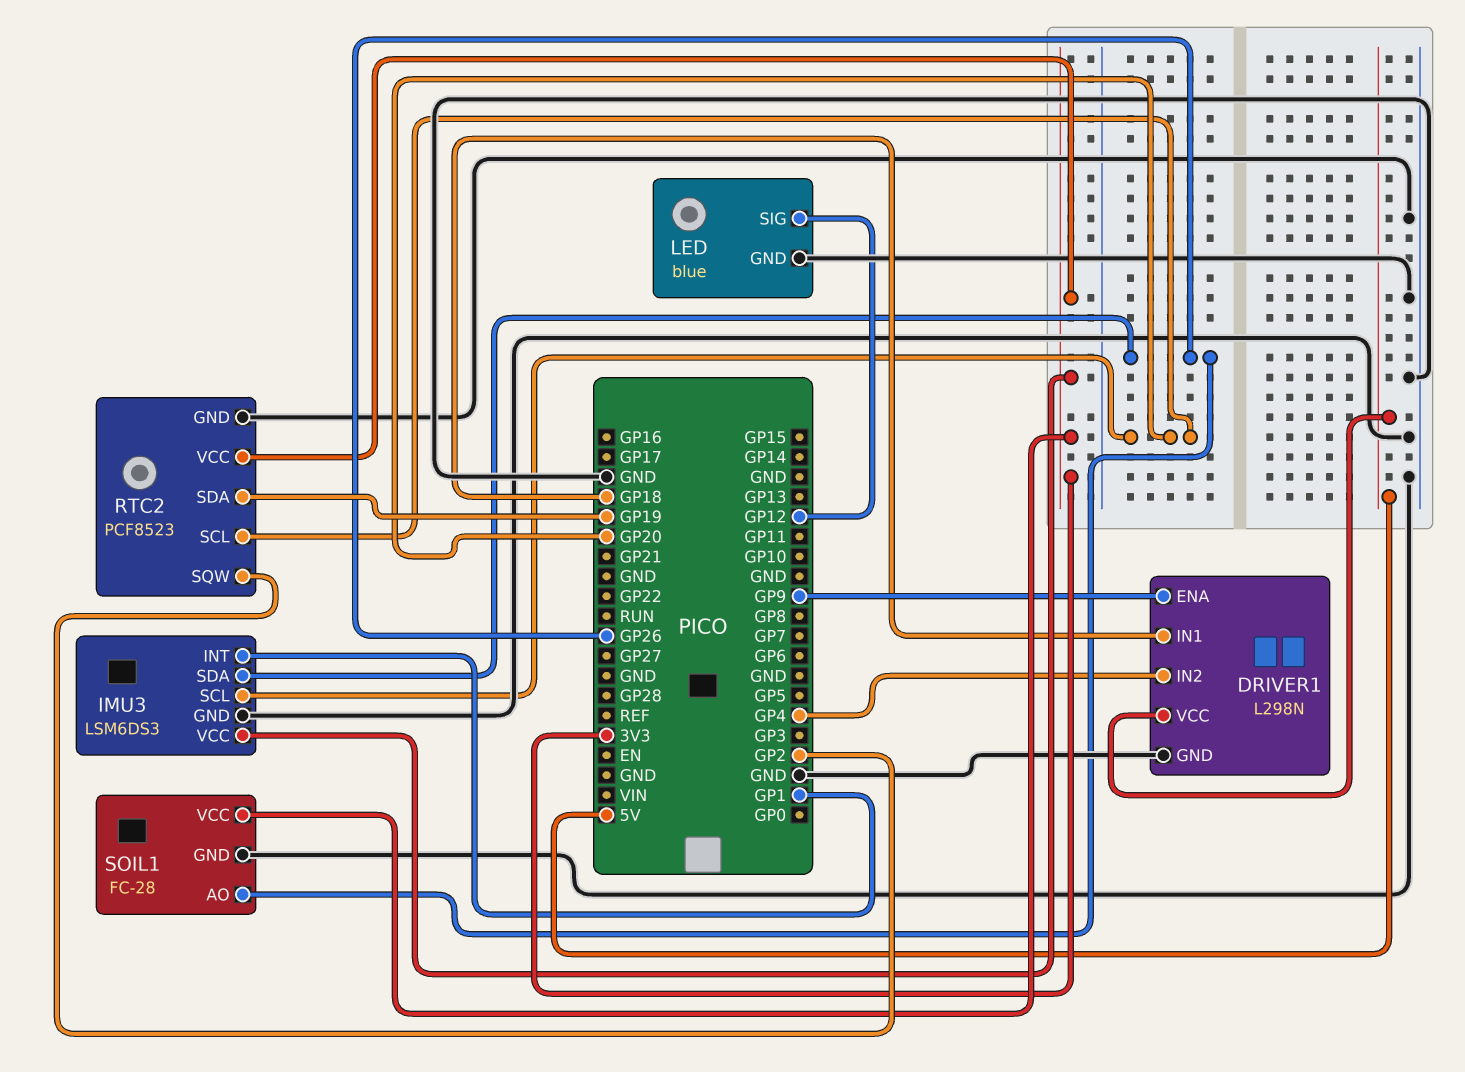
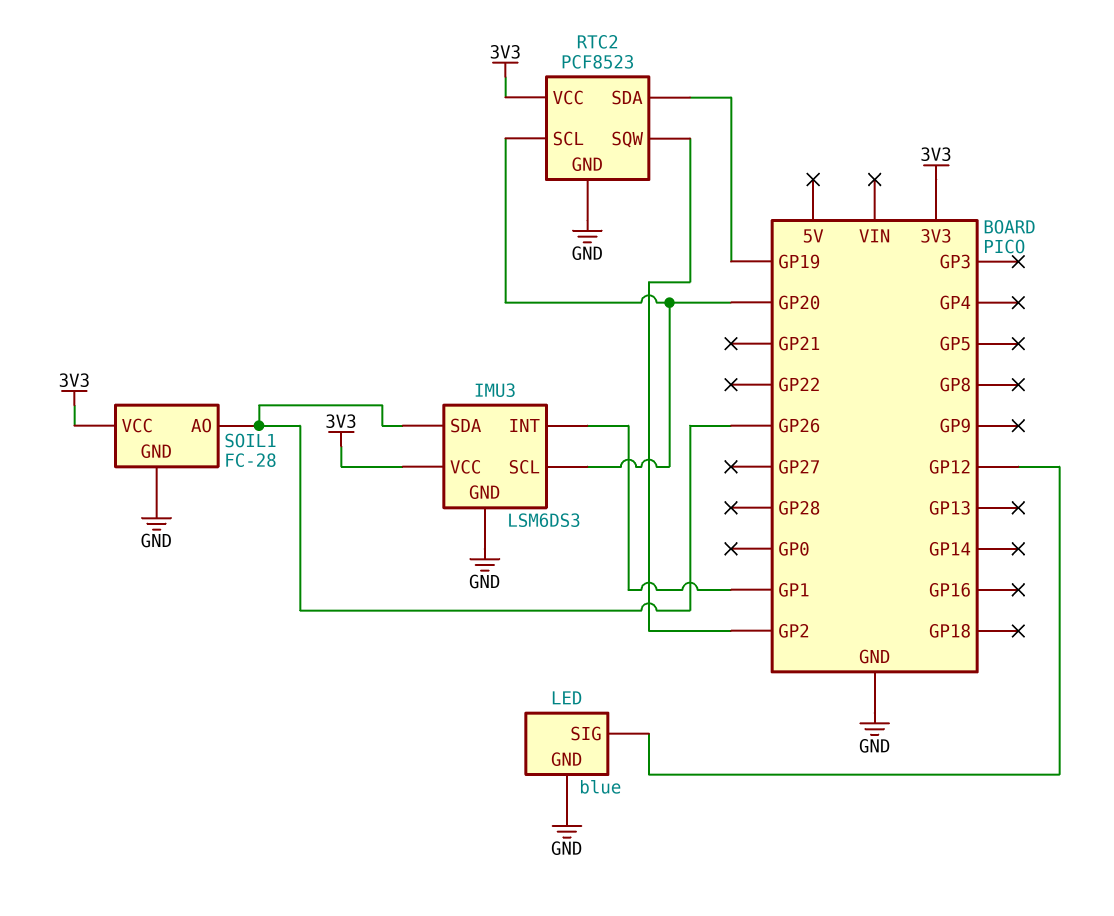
DRIVER1: L298N -> none
DRIVER1 pin ENA: GP9 -> none
DRIVER1 pin GND: GND -> none
DRIVER1 pin IN1: GP18 -> none
DRIVER1 pin IN2: GP4 -> none
DRIVER1 pin VCC: 5V -> none

